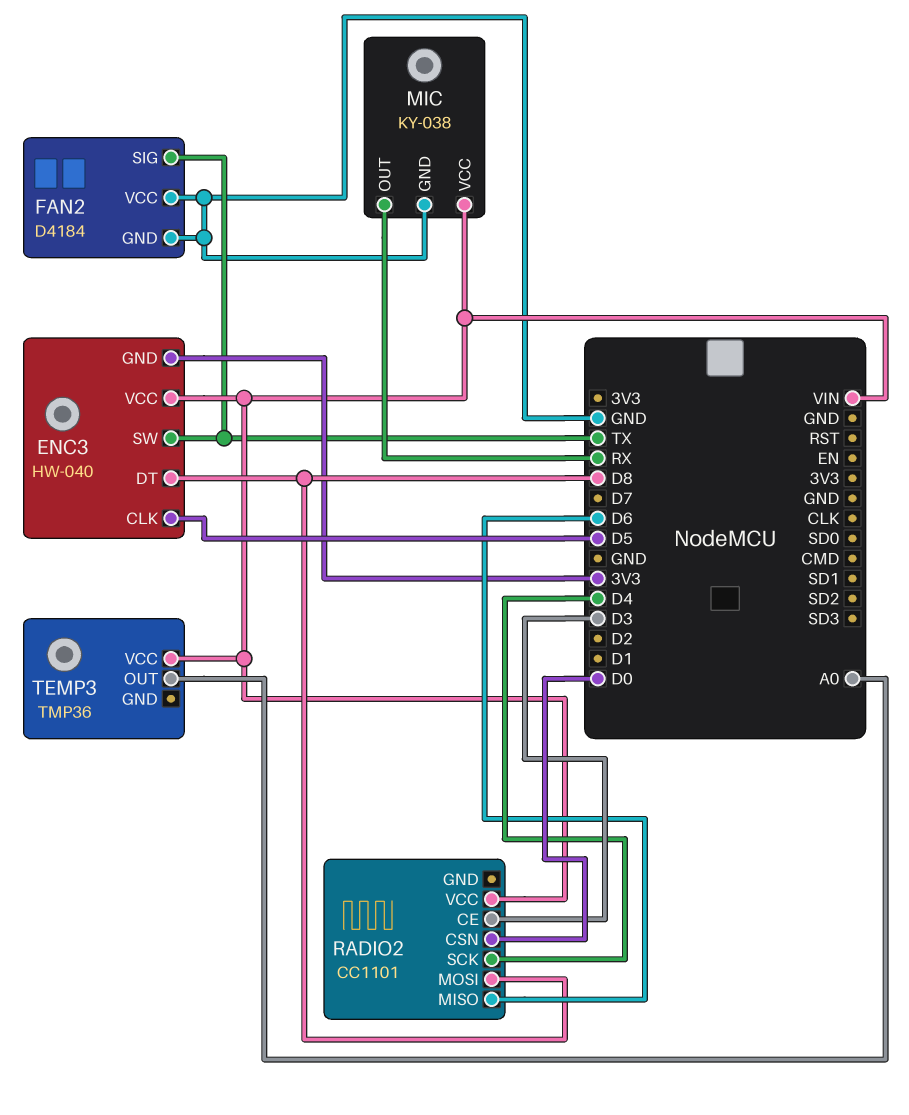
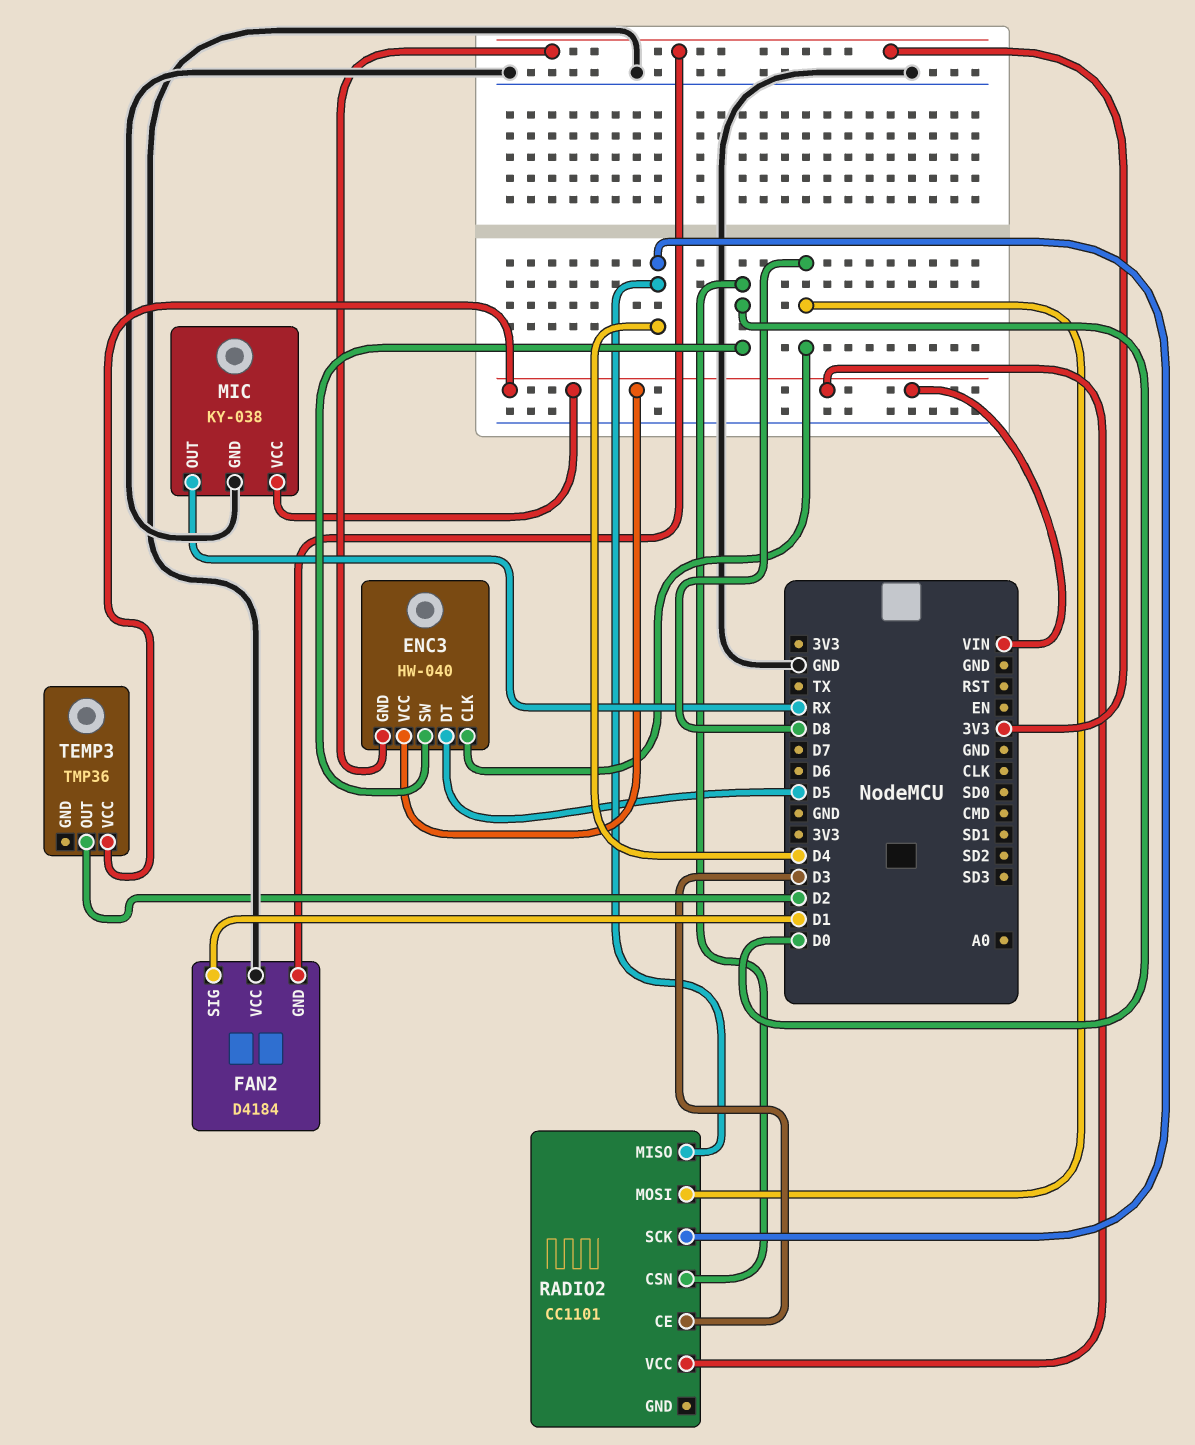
ENC3 pin CLK: D5 -> D8
ENC3 pin DT: D8 -> D5
ENC3 pin SW: TX -> D0
FAN2 pin GND: GND -> 3V3
FAN2 pin SIG: TX -> D1
RADIO2 pin MISO: D6 -> D4
TEMP3 pin OUT: A0 -> D2

